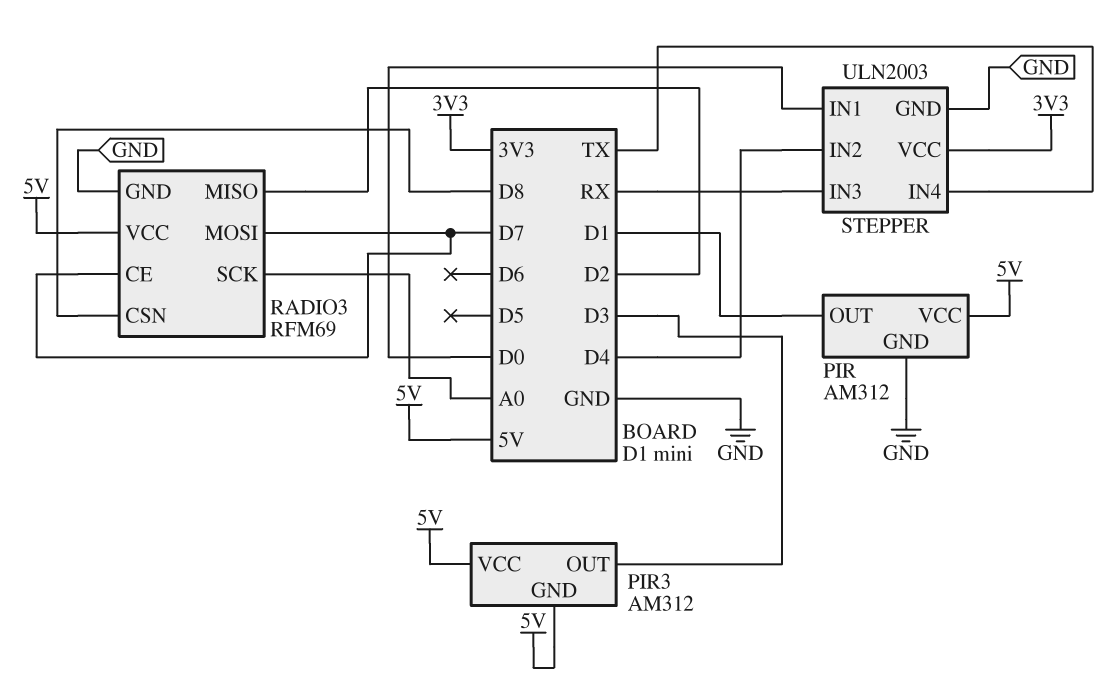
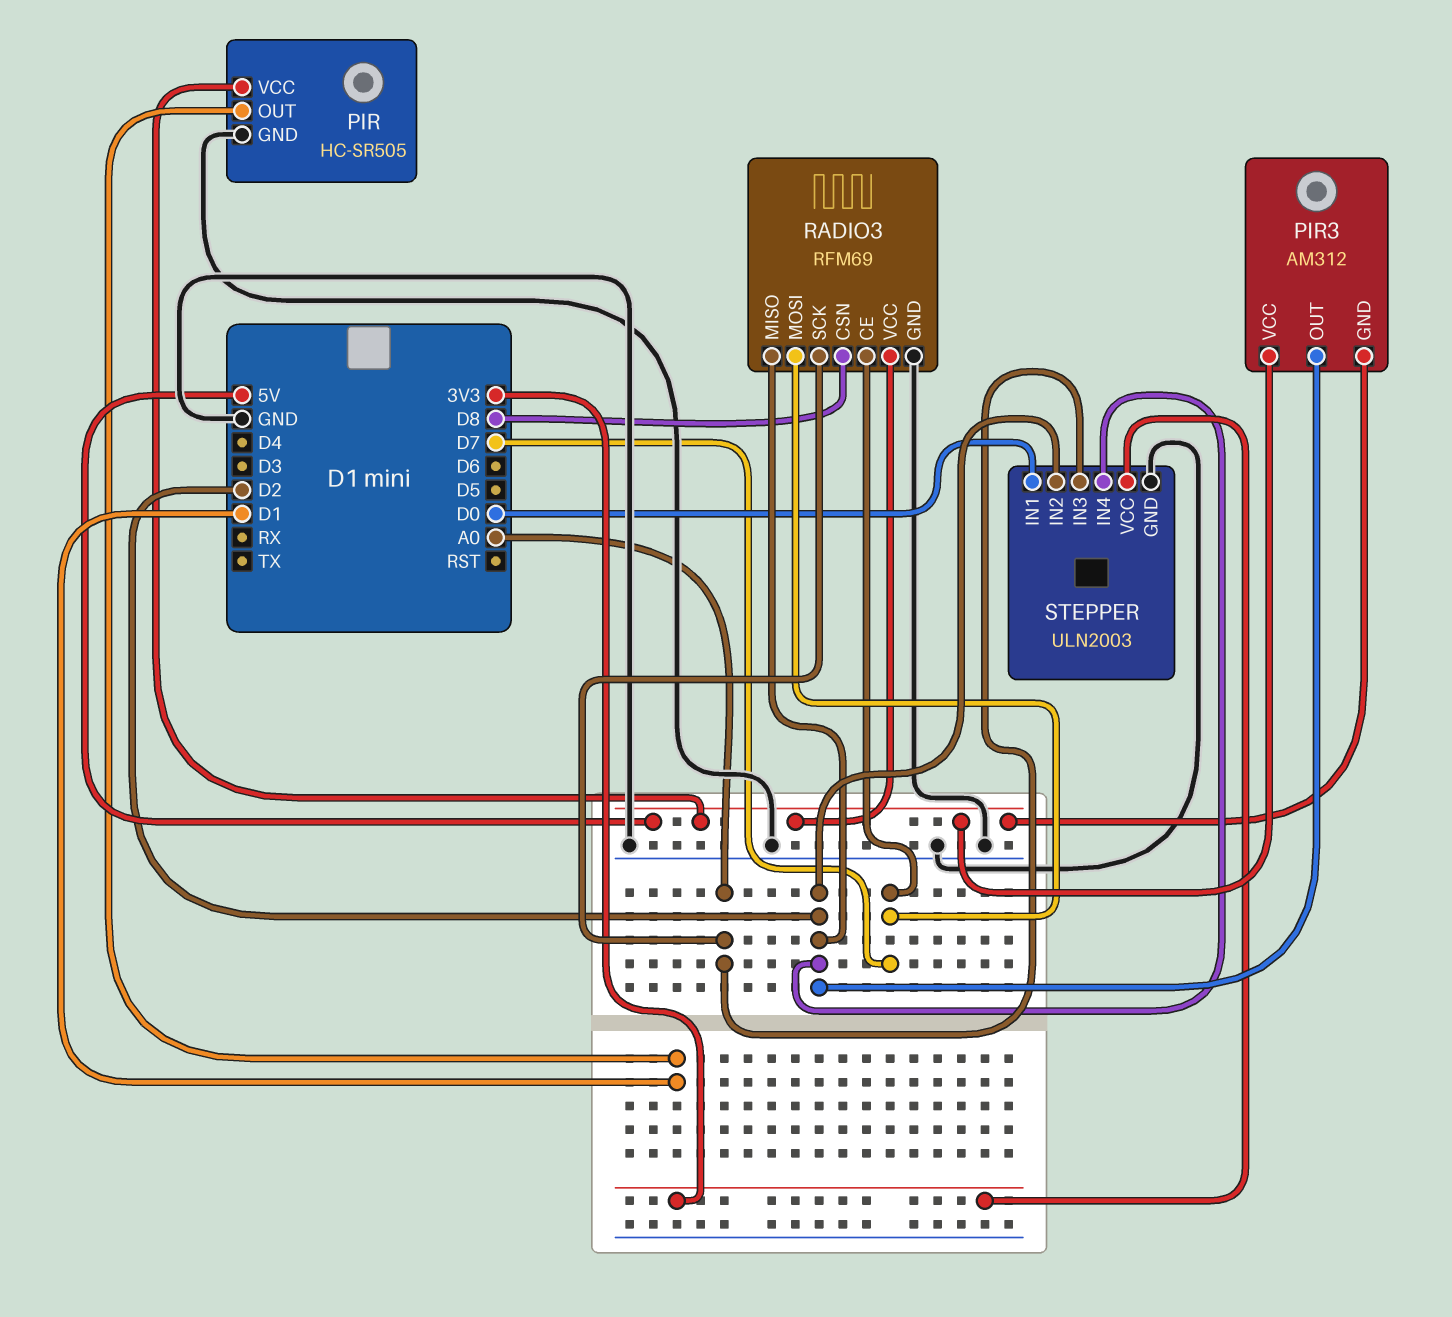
PIR: AM312 -> HC-SR505
PIR3 pin OUT: D3 -> D2
STEPPER pin IN2: D4 -> D2
STEPPER pin IN3: RX -> A0
STEPPER pin IN4: TX -> D2

